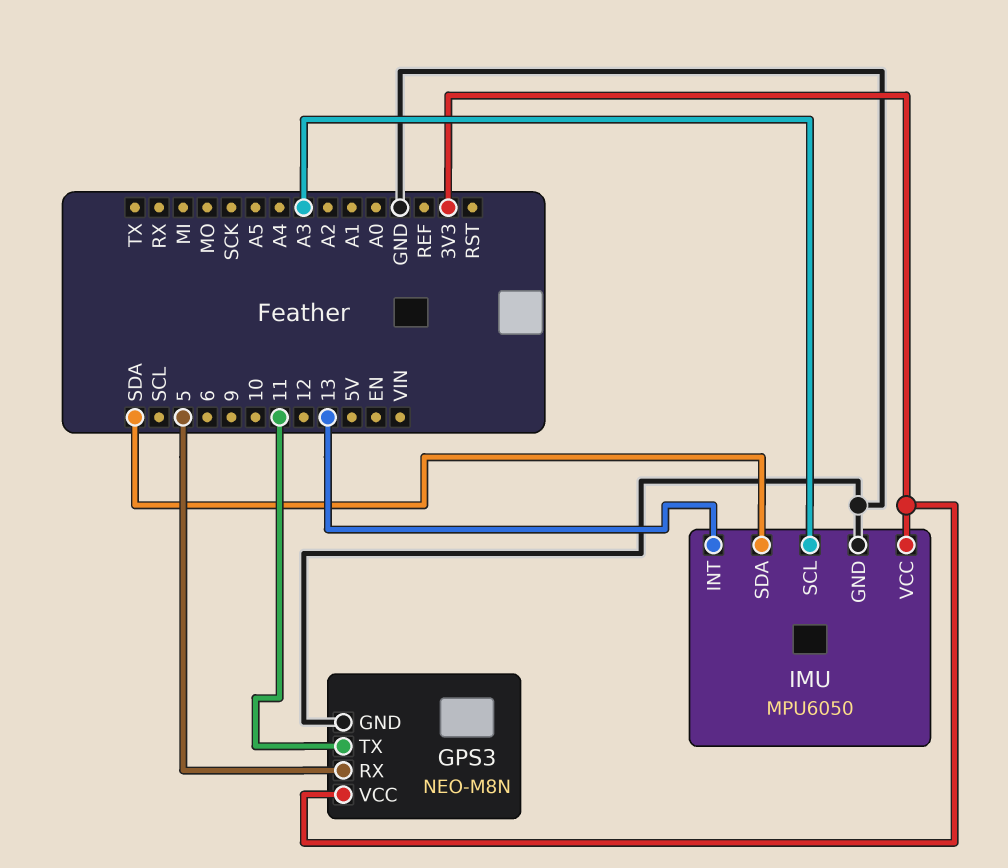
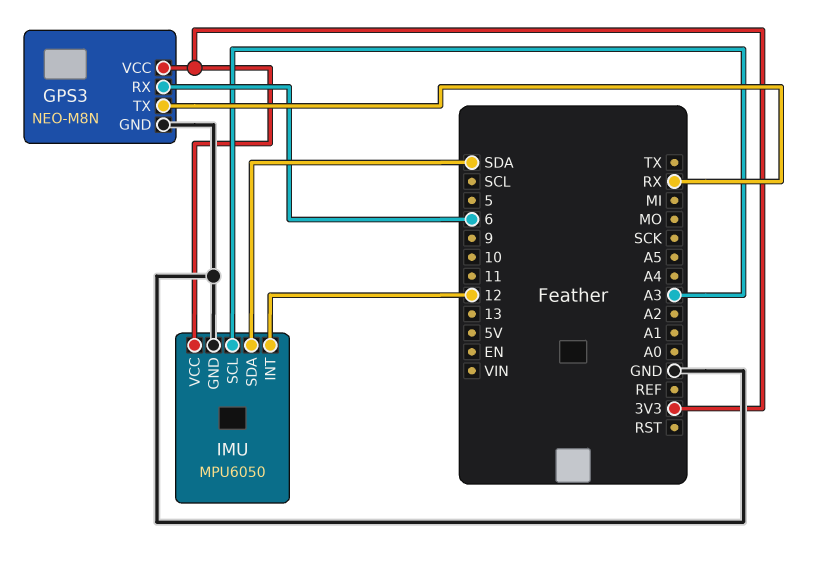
GPS3 pin RX: 5 -> 6
GPS3 pin TX: 11 -> RX
IMU pin INT: 13 -> 12

